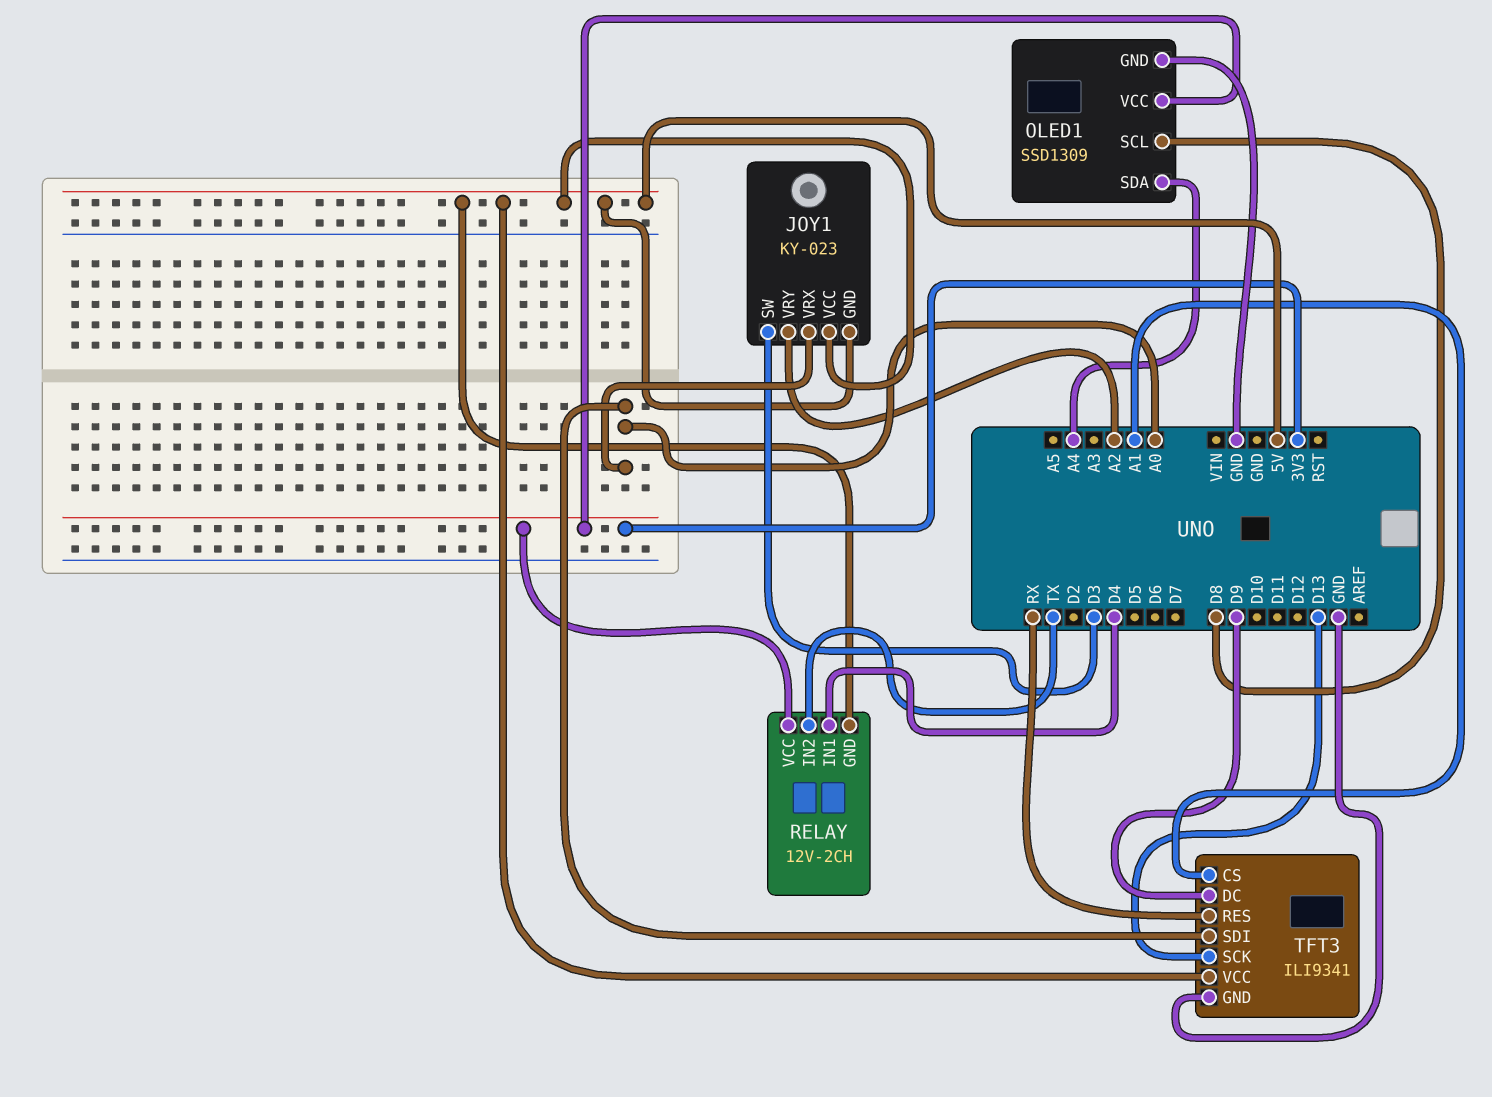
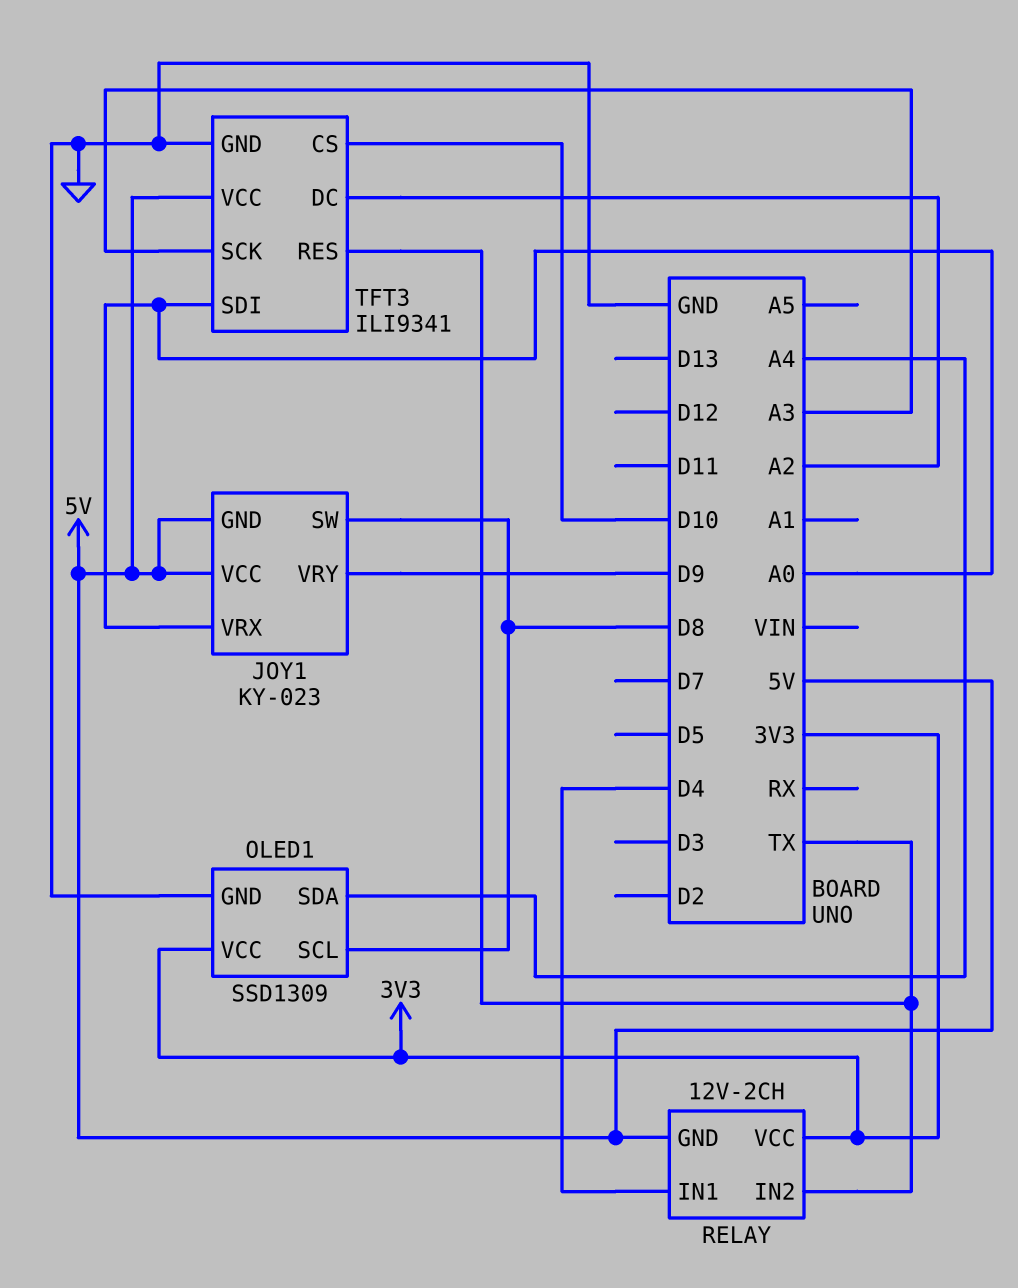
JOY1 pin SW: D3 -> D8
JOY1 pin VRY: A2 -> D9
TFT3 pin CS: A1 -> D10
TFT3 pin DC: D9 -> A2
TFT3 pin RES: RX -> TX
TFT3 pin SCK: D13 -> A3

